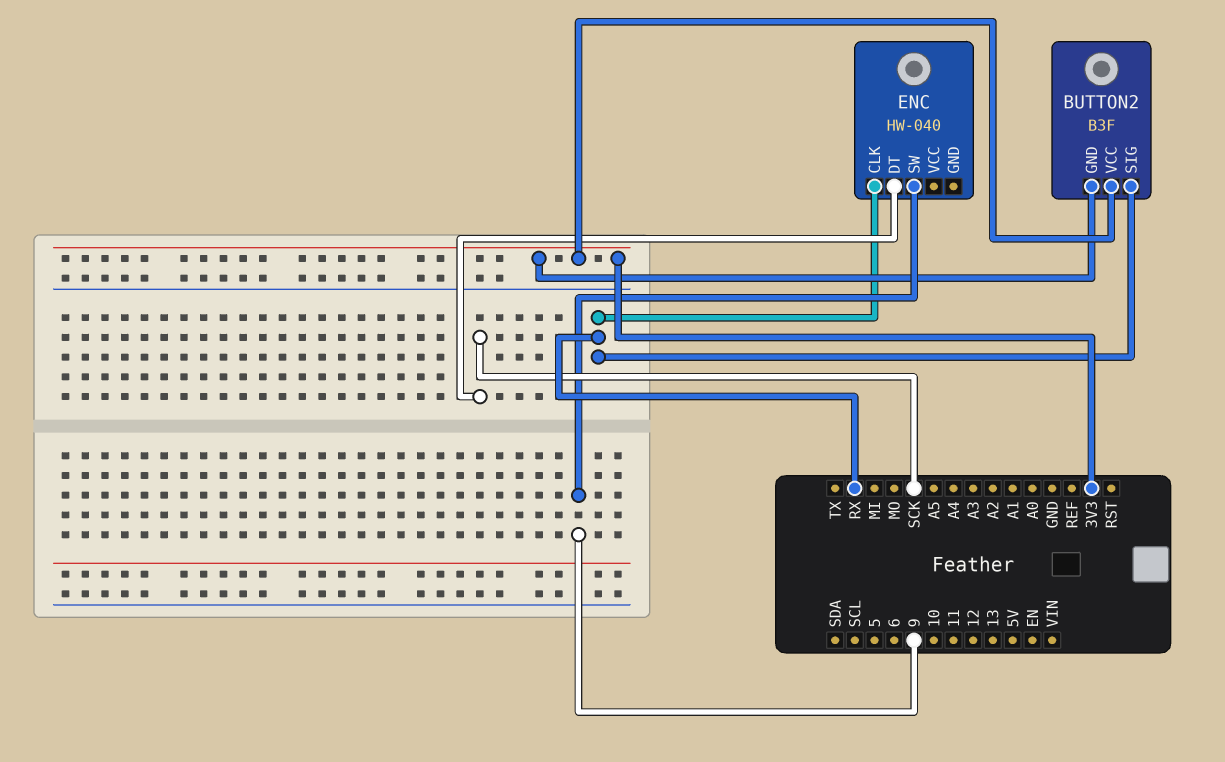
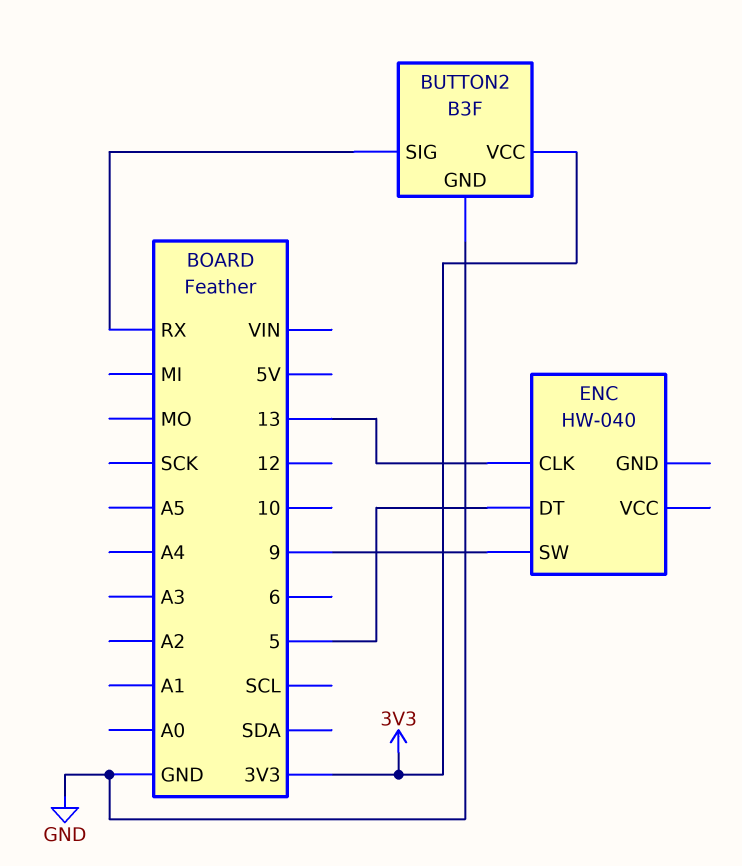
BUTTON2 pin GND: 3V3 -> GND
ENC pin CLK: RX -> 13
ENC pin DT: SCK -> 5

